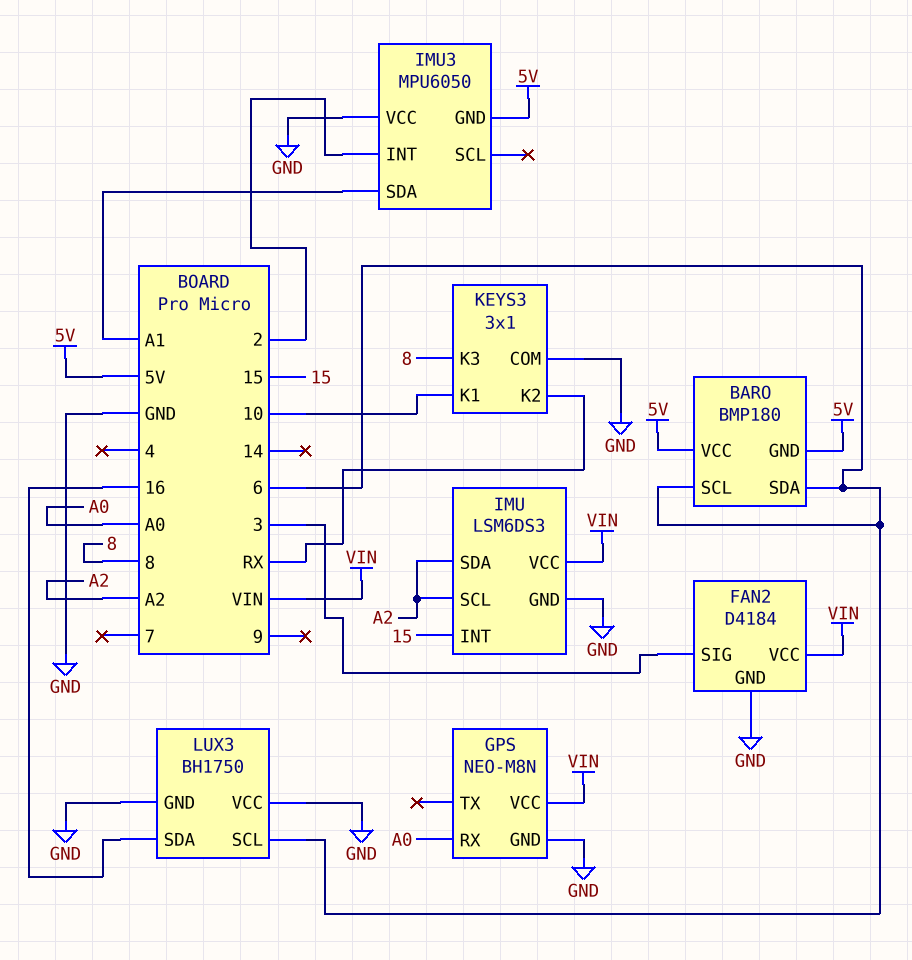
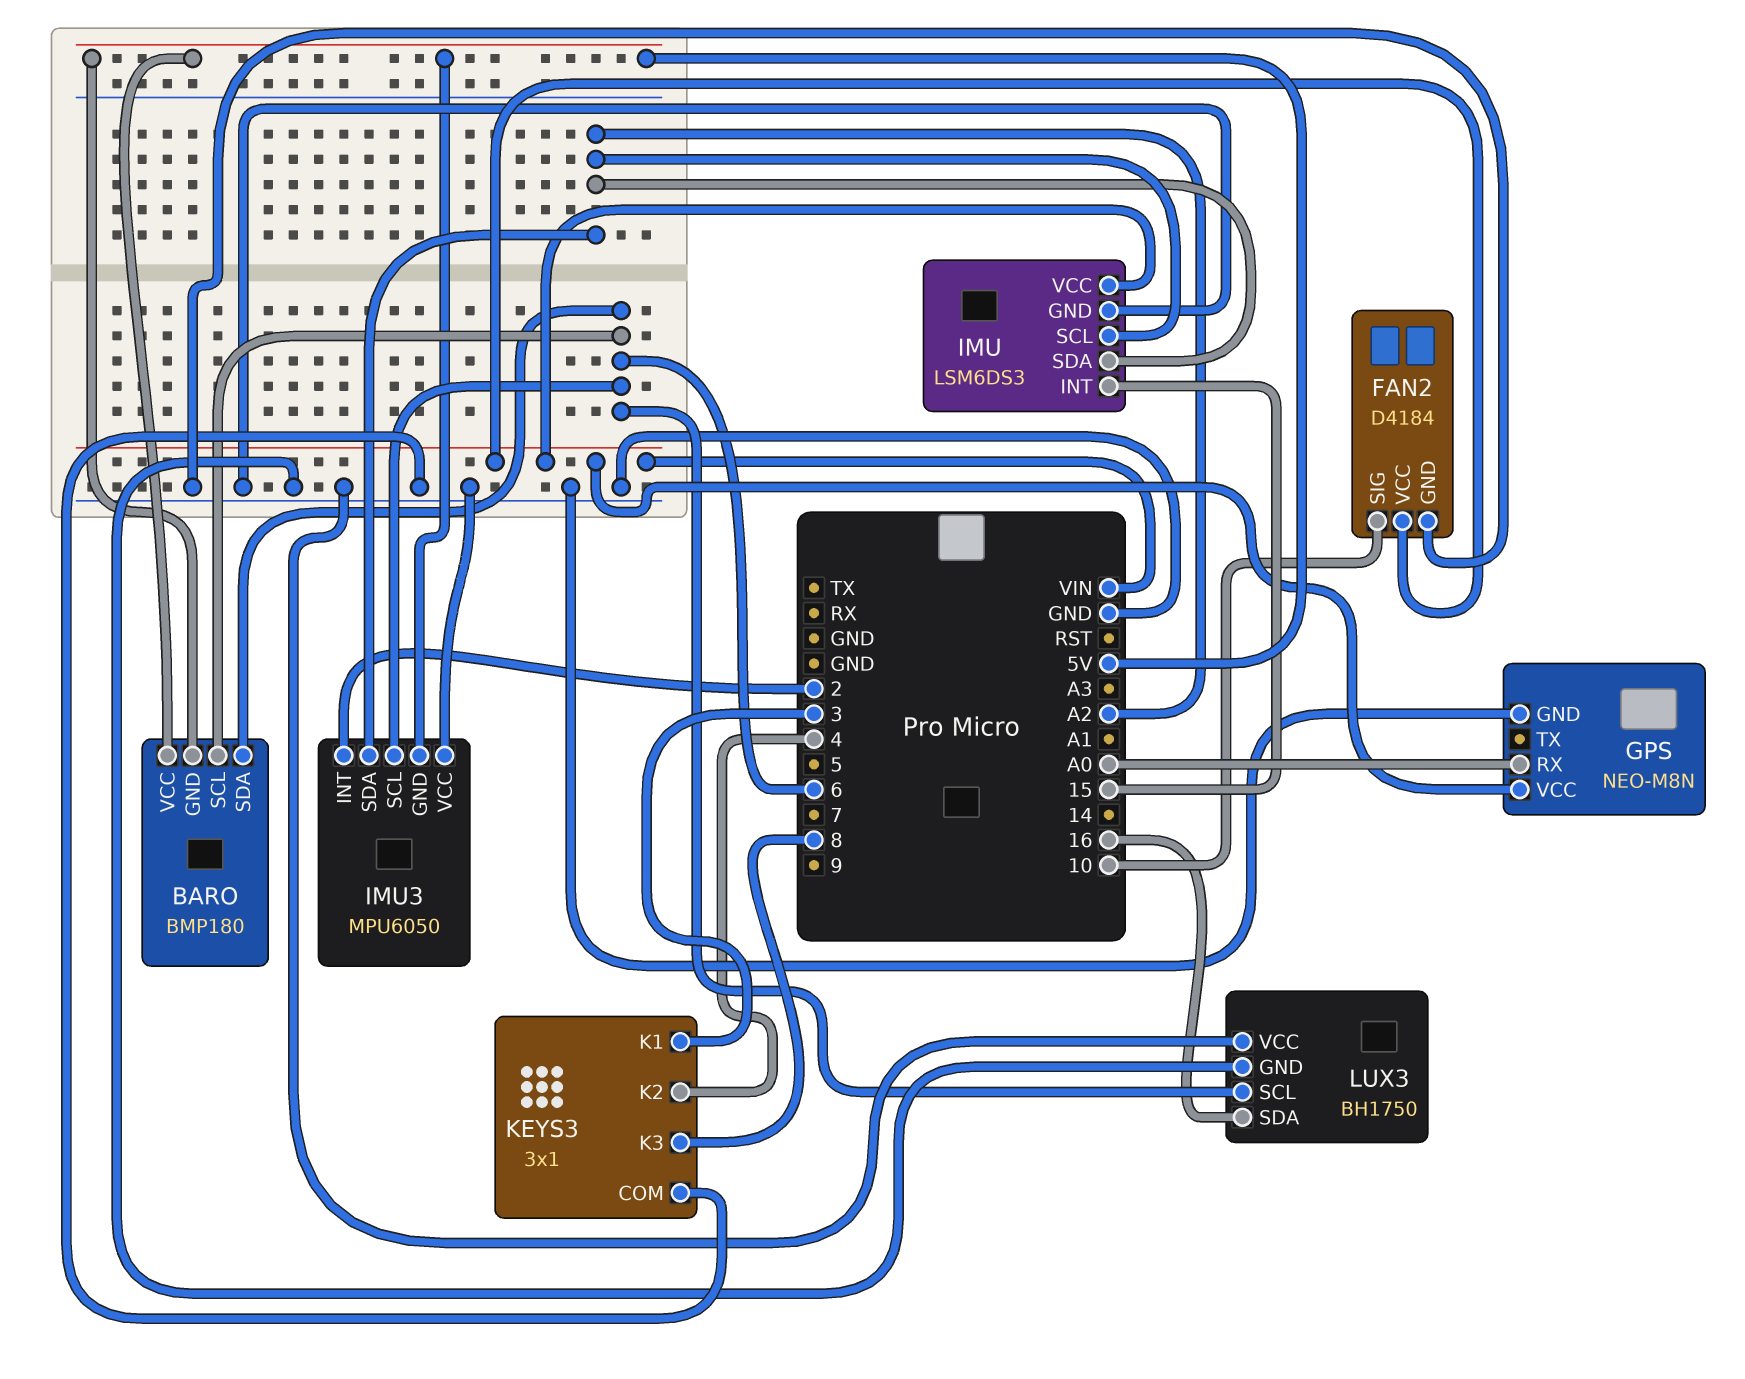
FAN2 pin SIG: 3 -> 10
IMU3 pin SCL: none -> 6
IMU3 pin SDA: A1 -> A2
KEYS3 pin K1: 10 -> 3
KEYS3 pin K2: RX -> 4

